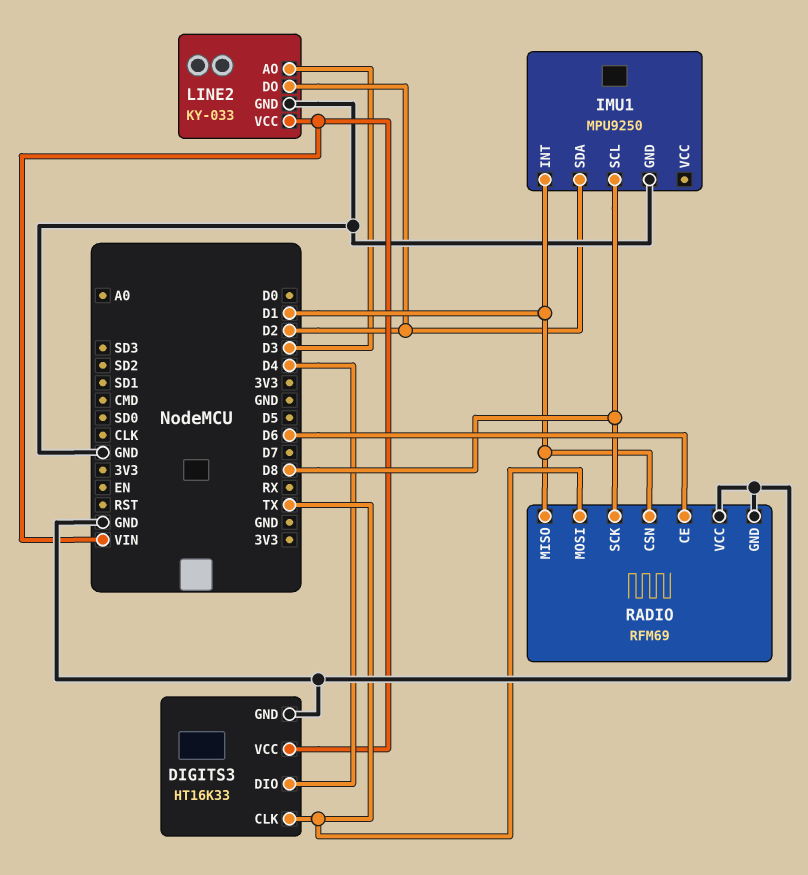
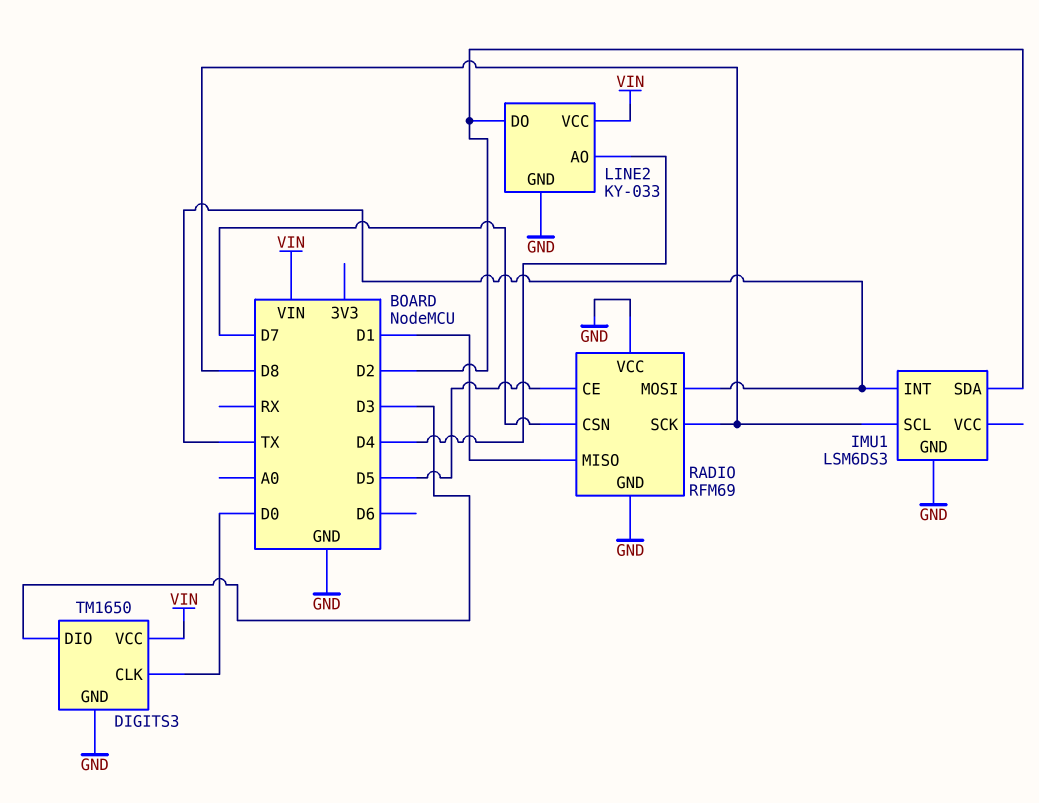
DIGITS3: HT16K33 -> TM1650
DIGITS3 pin CLK: TX -> D0
DIGITS3 pin DIO: D4 -> D3
IMU1: MPU9250 -> LSM6DS3
IMU1 pin INT: D1 -> TX
LINE2 pin AO: D3 -> D4
RADIO pin CE: D6 -> D5
RADIO pin CSN: D1 -> D7

